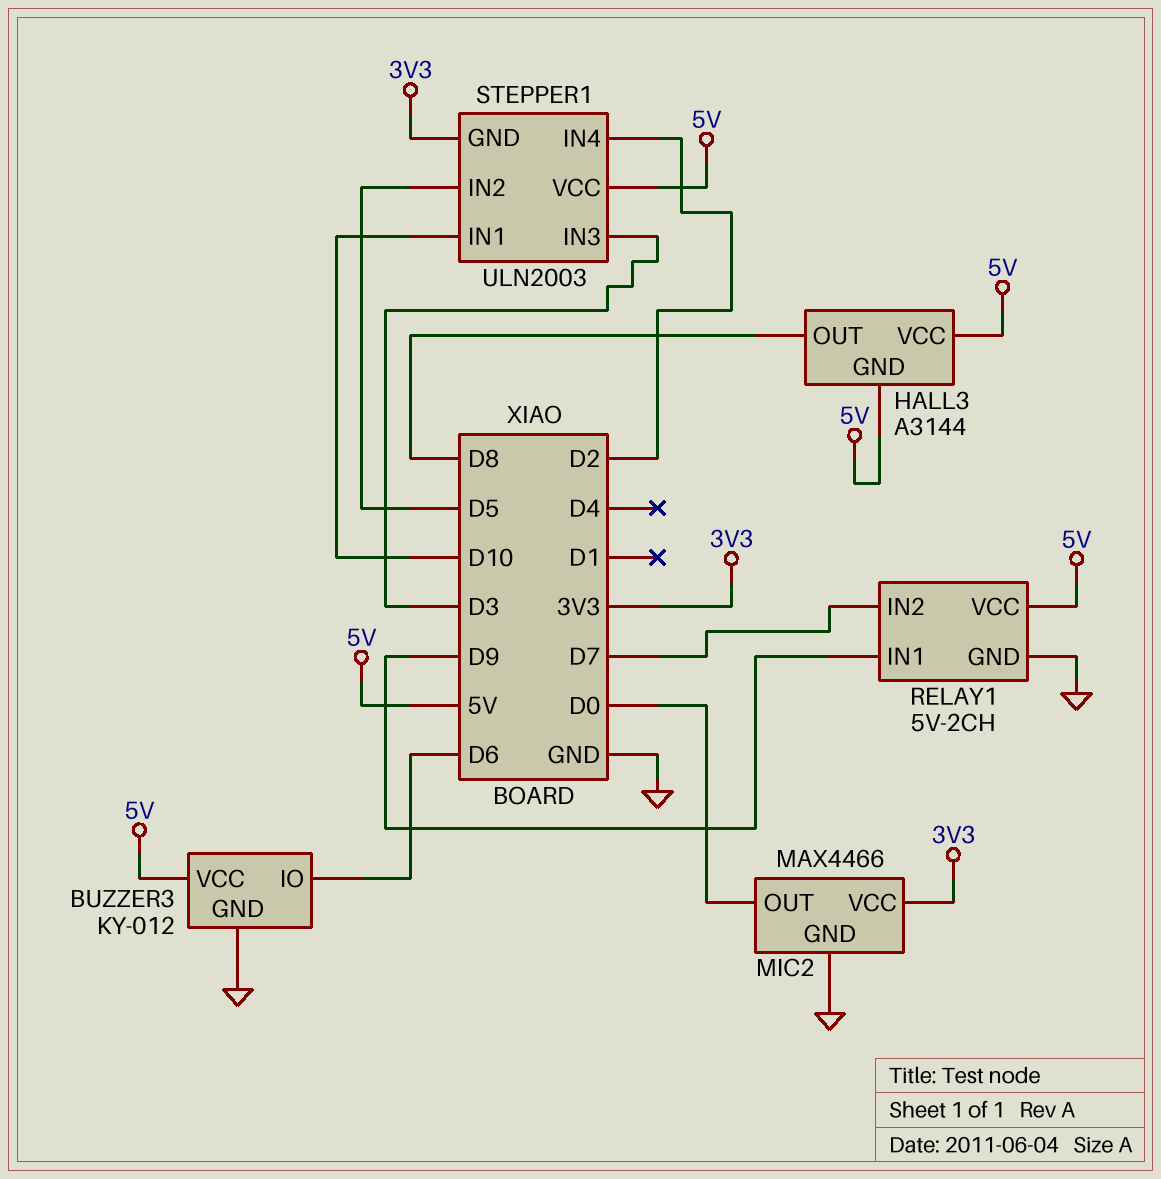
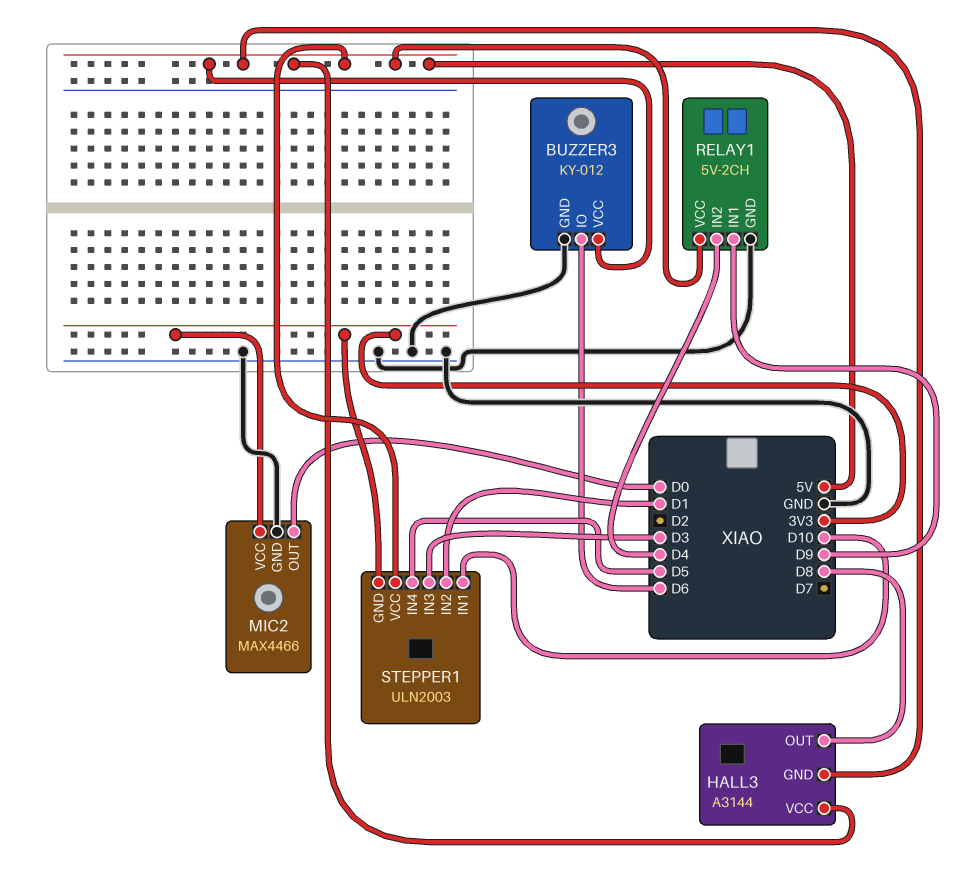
RELAY1 pin IN2: D7 -> D4
STEPPER1 pin IN2: D5 -> D1
STEPPER1 pin IN4: D2 -> D5

